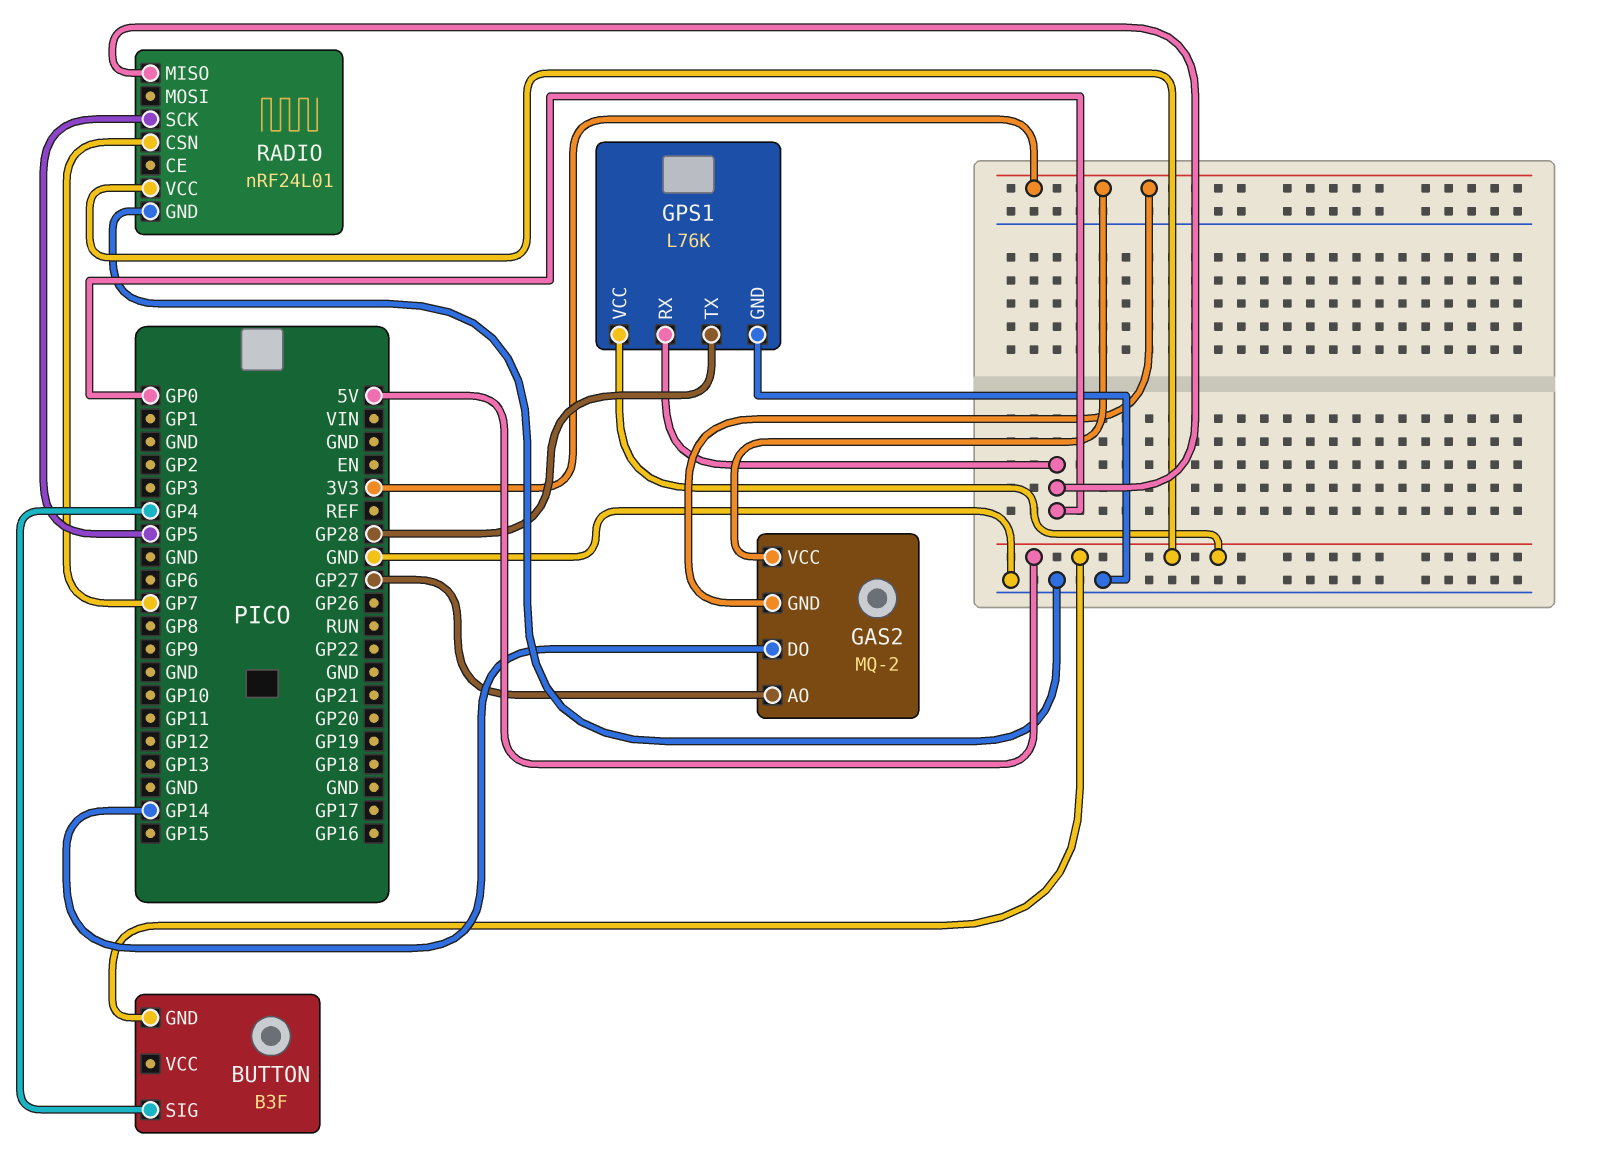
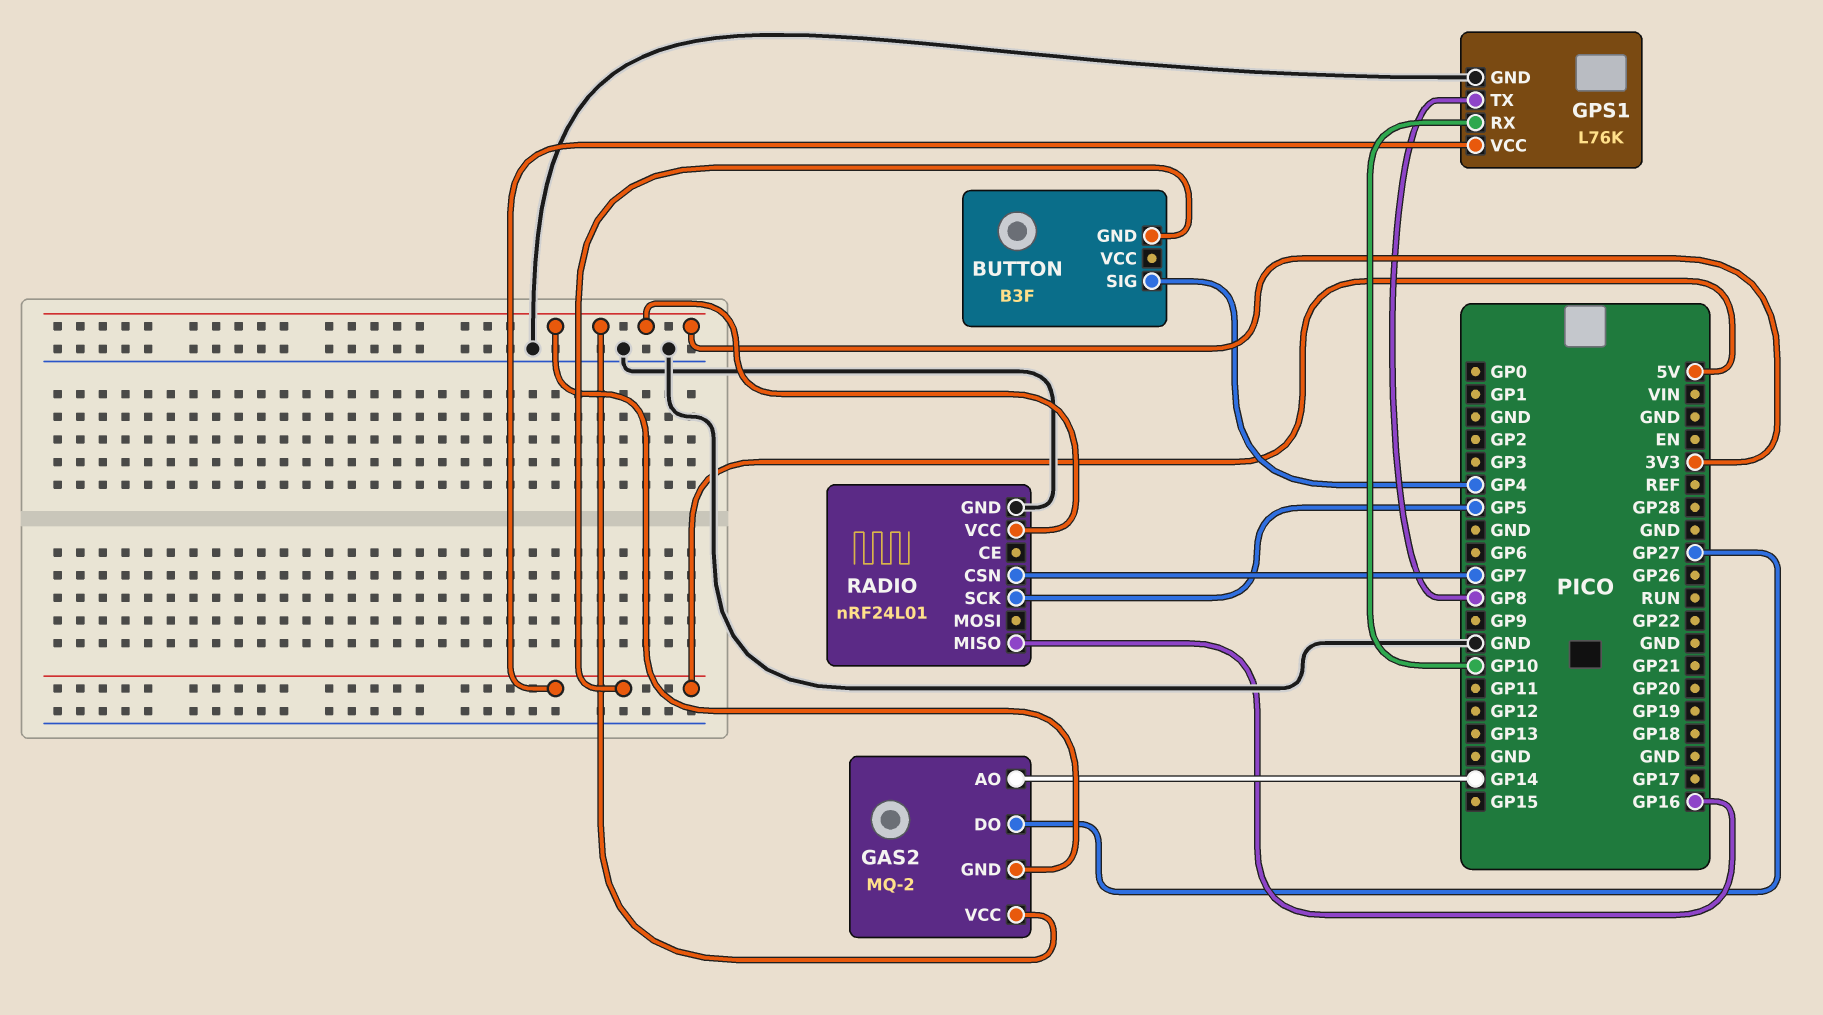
GAS2 pin AO: GP27 -> GP14
GAS2 pin DO: GP14 -> GP27
GPS1 pin RX: GP0 -> GP10
GPS1 pin TX: GP28 -> GP8
RADIO pin MISO: GP0 -> GP16
RADIO pin VCC: 5V -> 3V3

